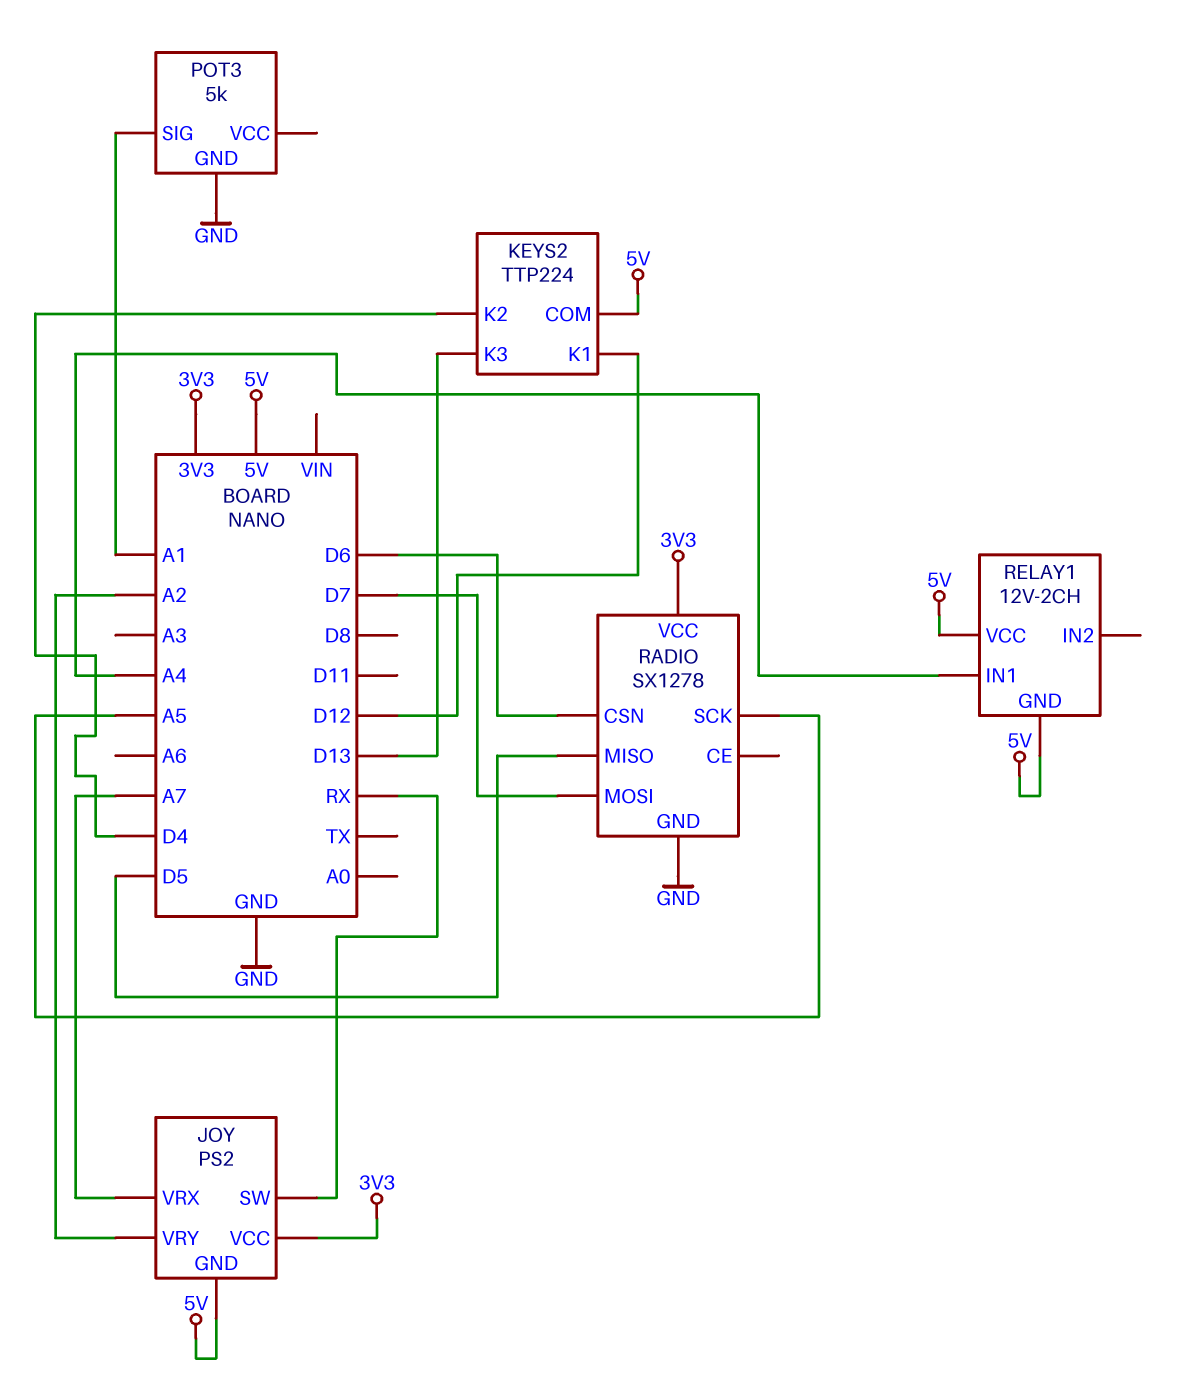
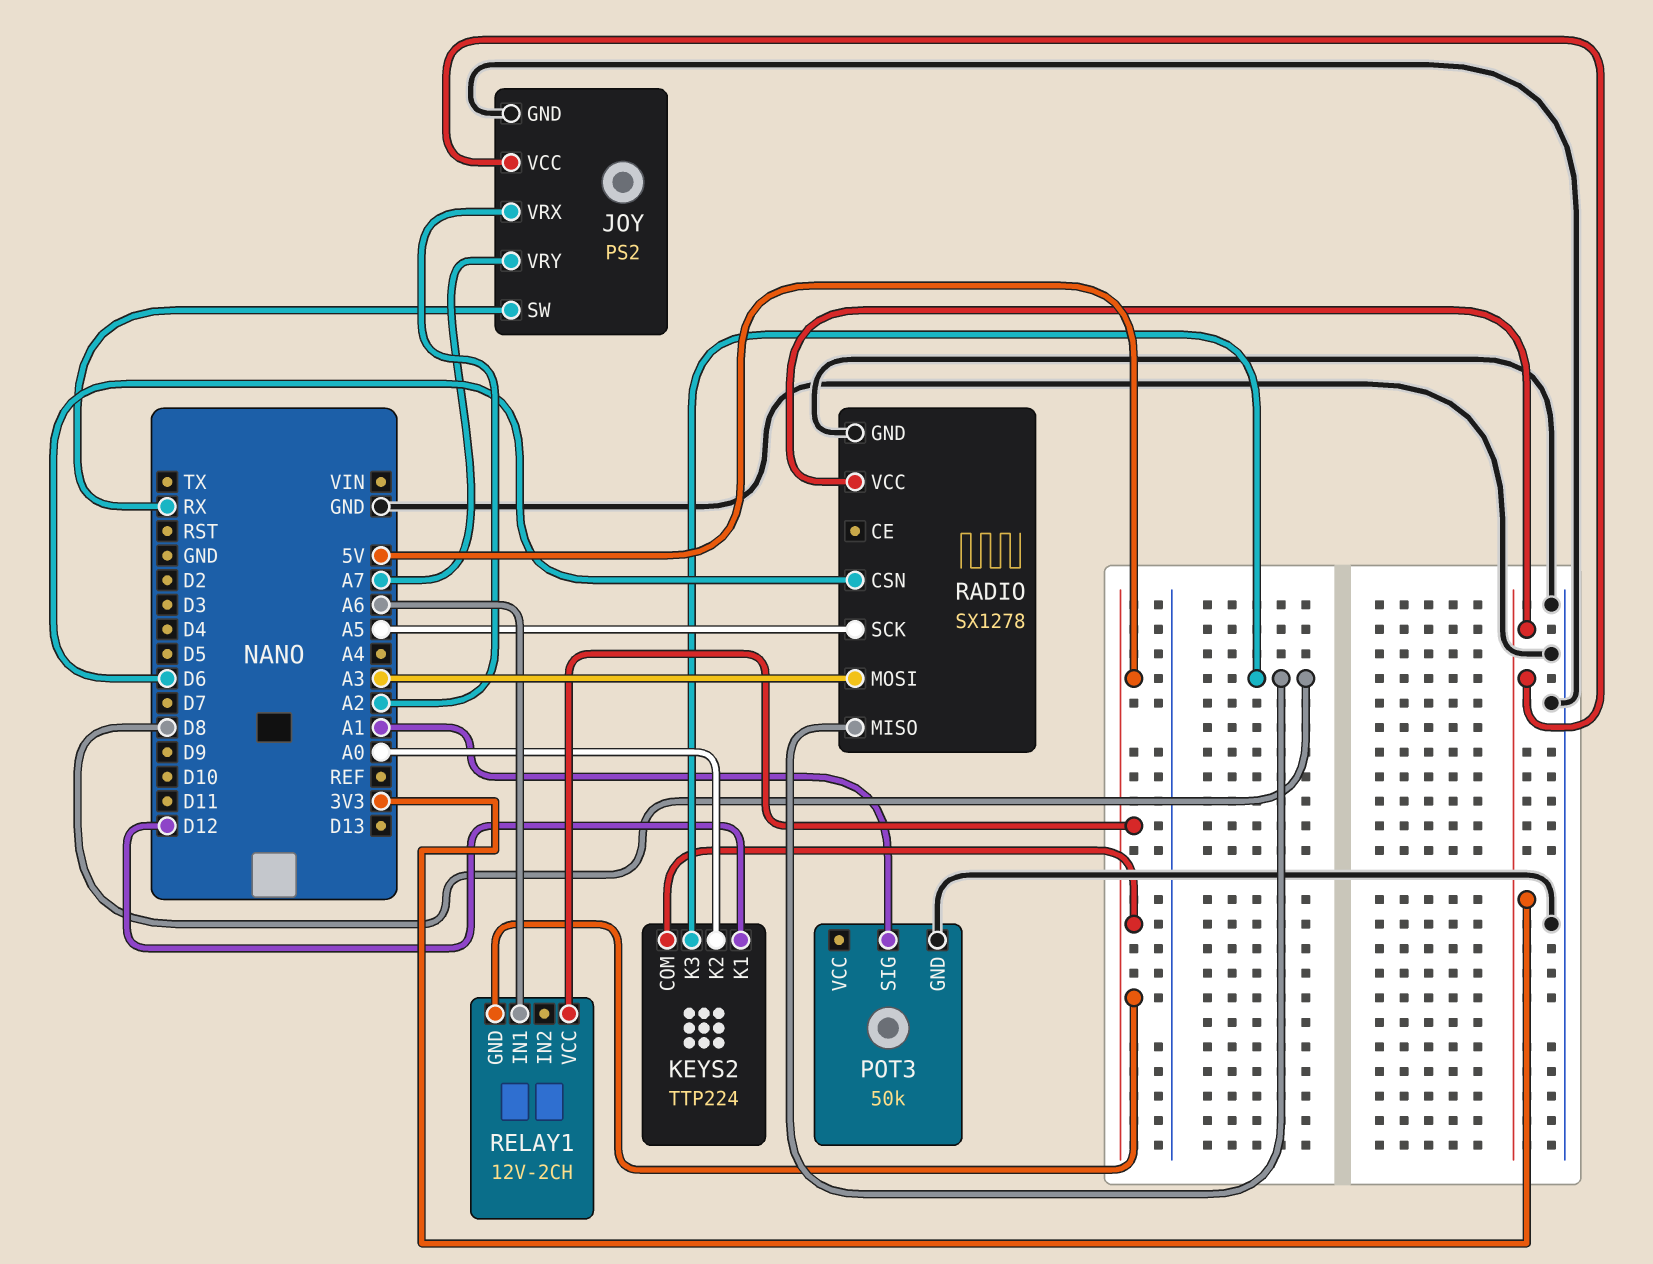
JOY pin GND: 5V -> GND
JOY pin VRX: A7 -> A2
JOY pin VRY: A2 -> A7
KEYS2 pin K2: D4 -> A0
KEYS2 pin K3: D13 -> D8
POT3: 5k -> 50k
RADIO pin MISO: D5 -> D8
RADIO pin MOSI: D7 -> A3
RELAY1 pin IN1: A4 -> A6

